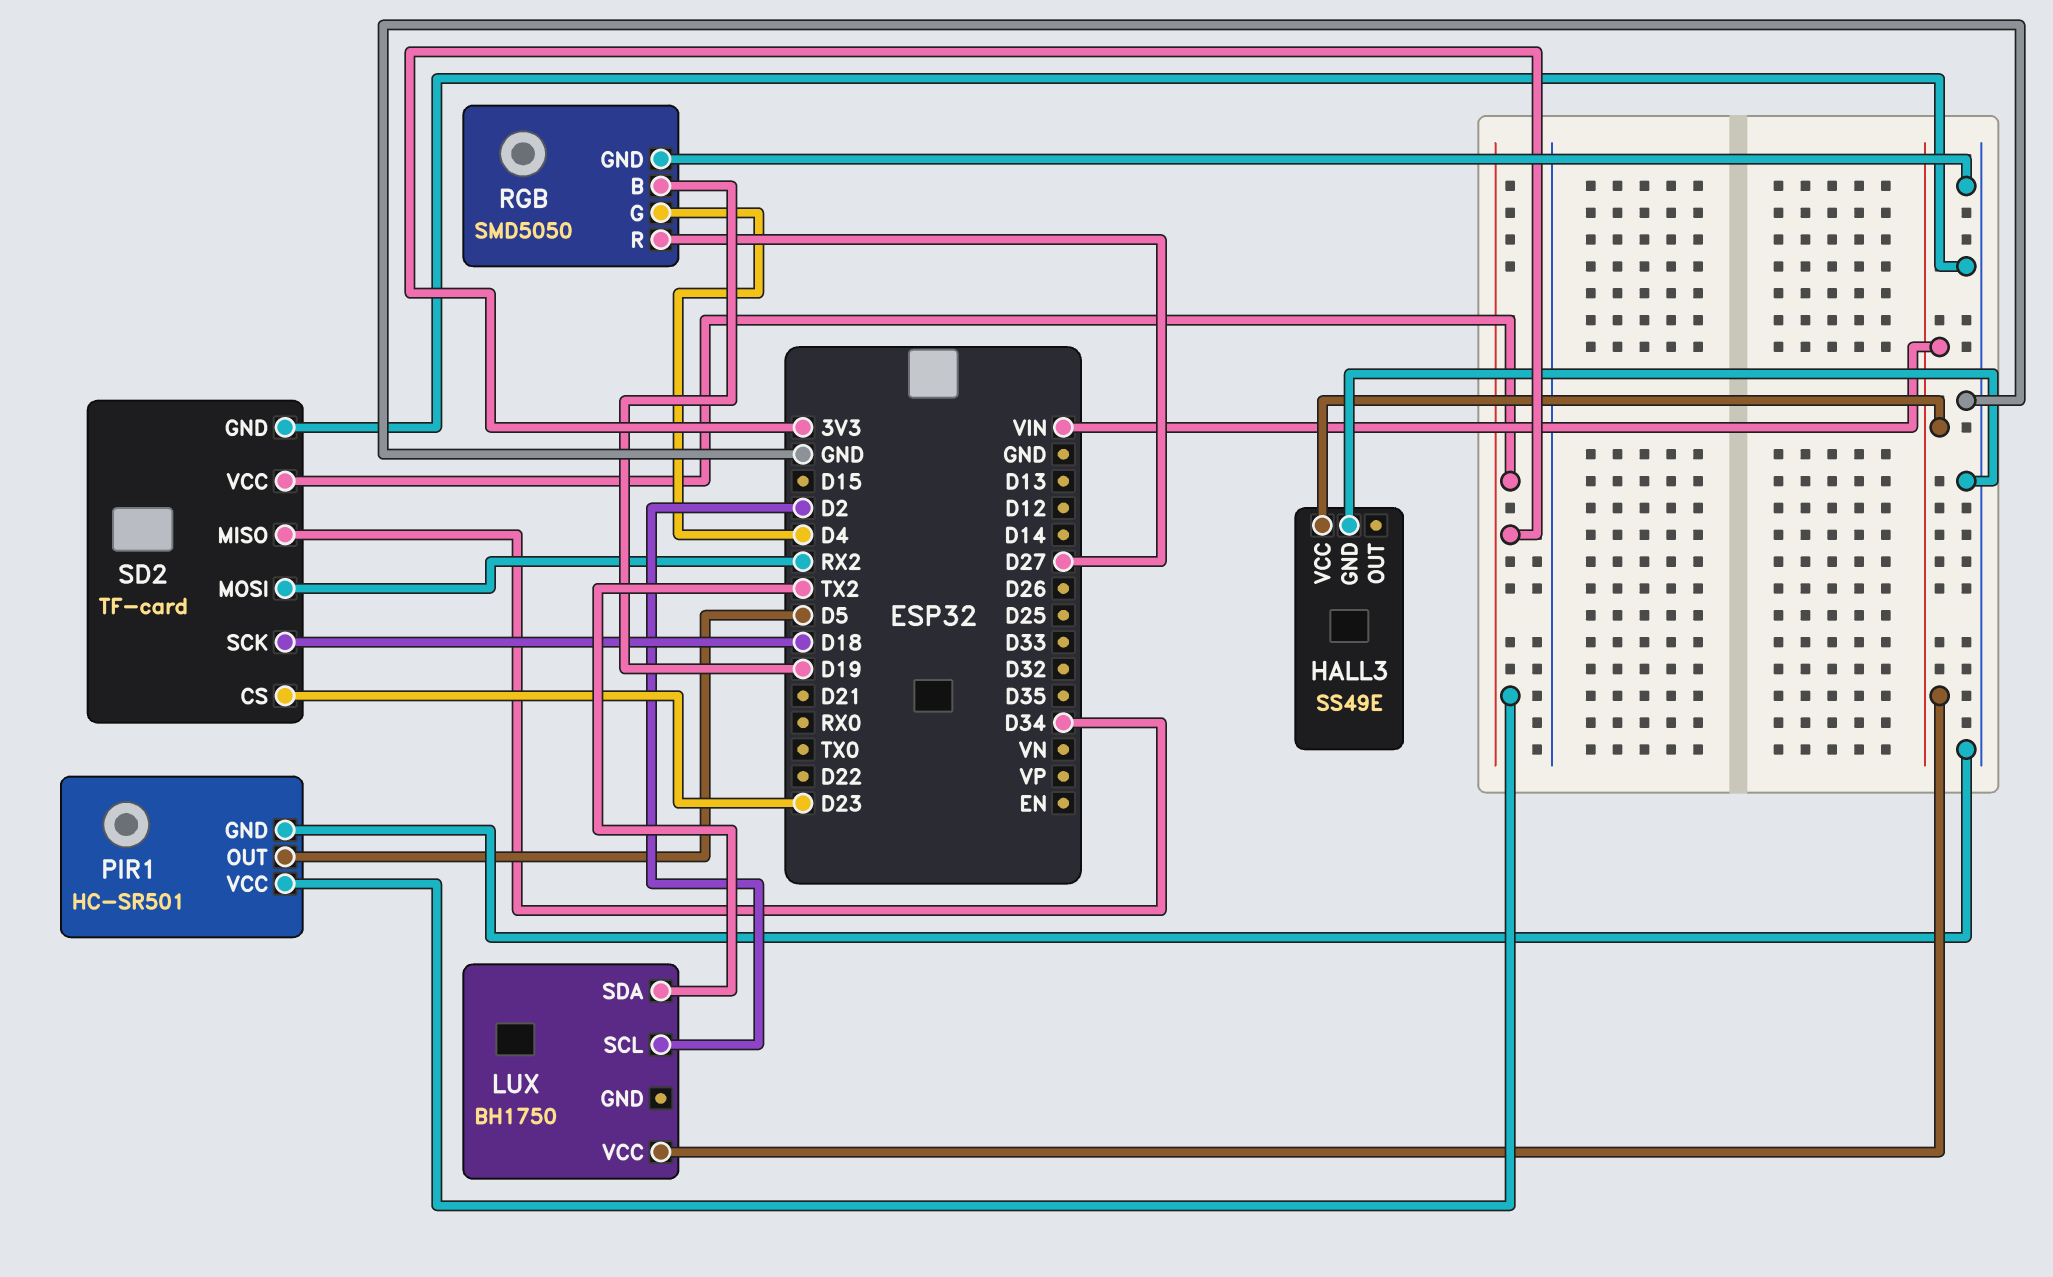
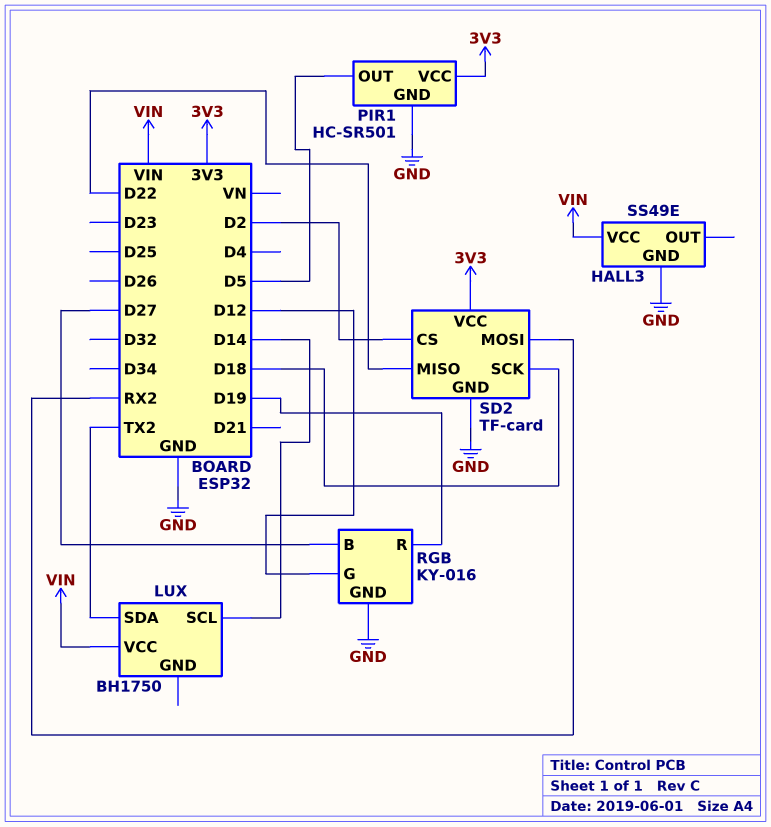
LUX pin SCL: D2 -> D14
RGB: SMD5050 -> KY-016
RGB pin B: D19 -> D27
RGB pin G: D4 -> D12
RGB pin R: D27 -> D19
SD2 pin CS: D23 -> D2
SD2 pin MISO: D34 -> D22

